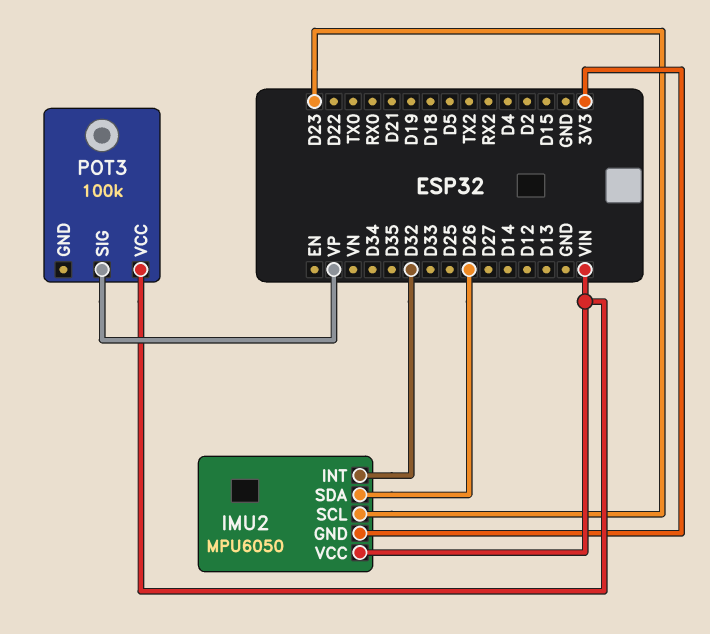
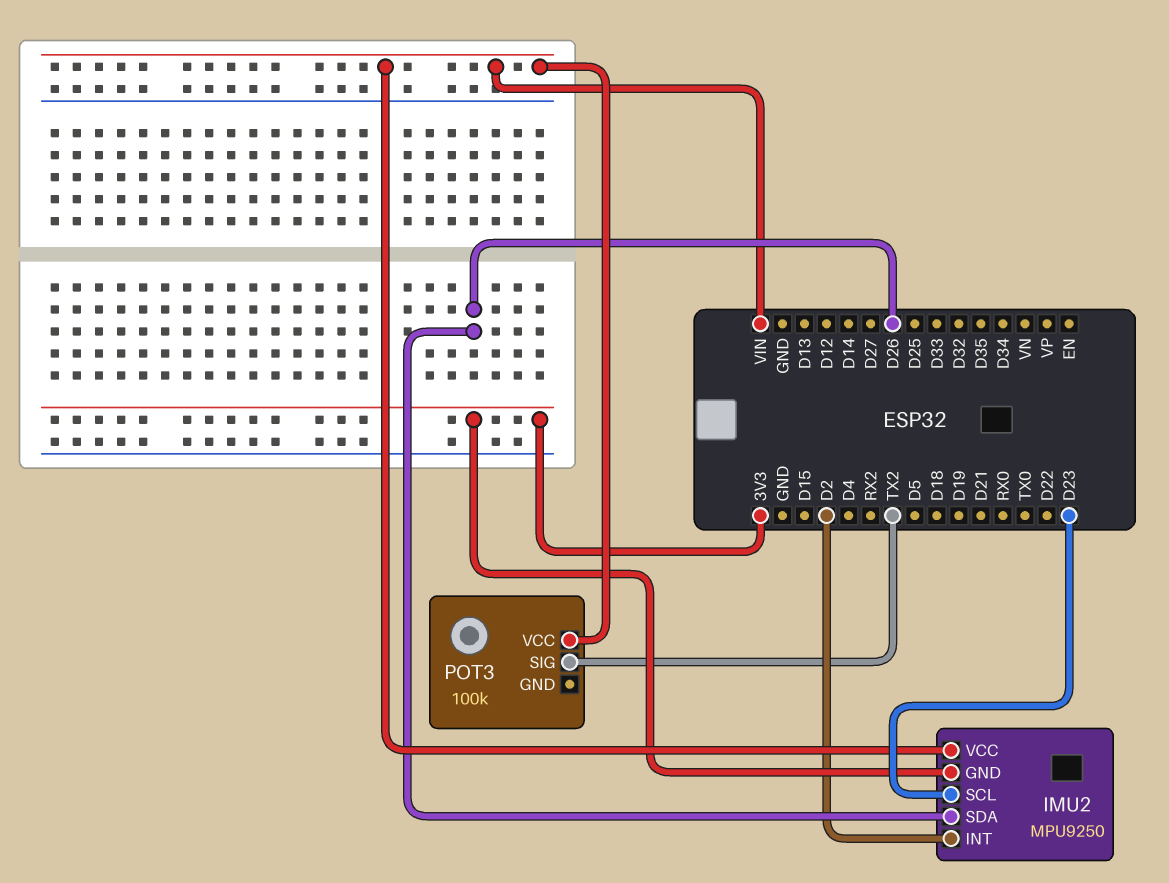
IMU2: MPU6050 -> MPU9250
IMU2 pin INT: D32 -> D2
POT3 pin SIG: VP -> TX2

